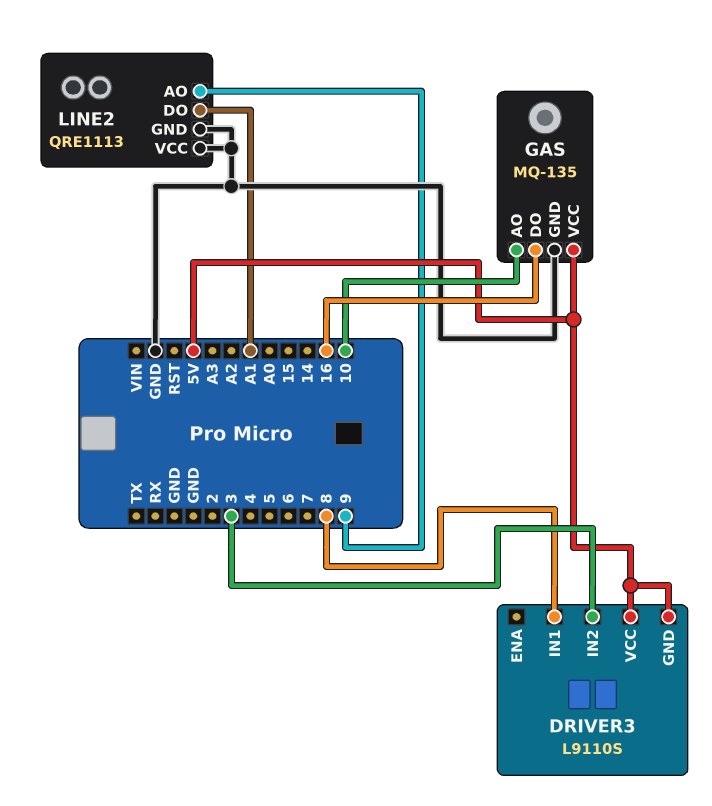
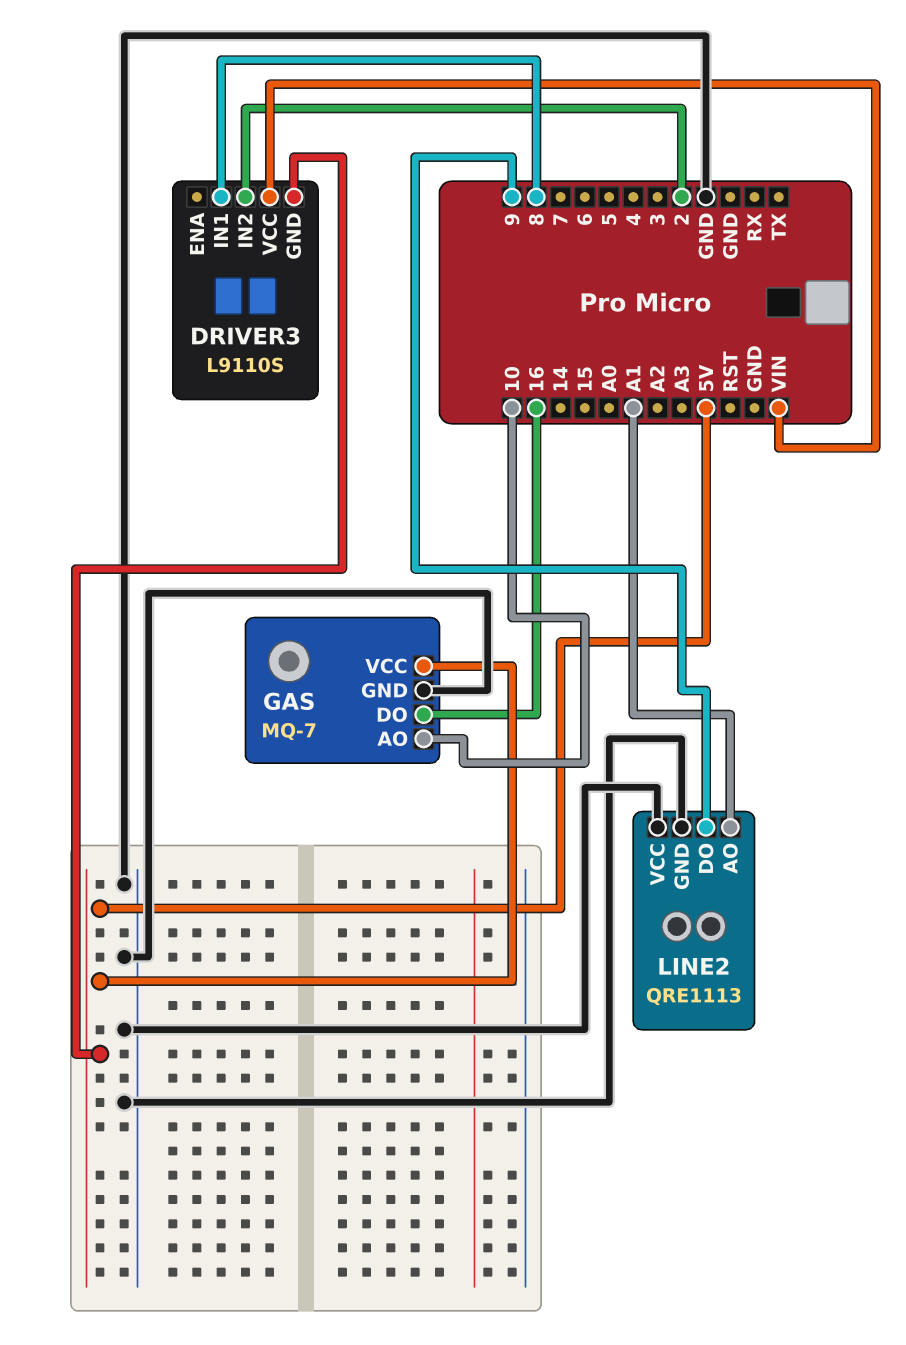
DRIVER3 pin IN2: 3 -> 2
DRIVER3 pin VCC: 5V -> VIN
GAS: MQ-135 -> MQ-7
LINE2 pin AO: 9 -> A1
LINE2 pin DO: A1 -> 9

